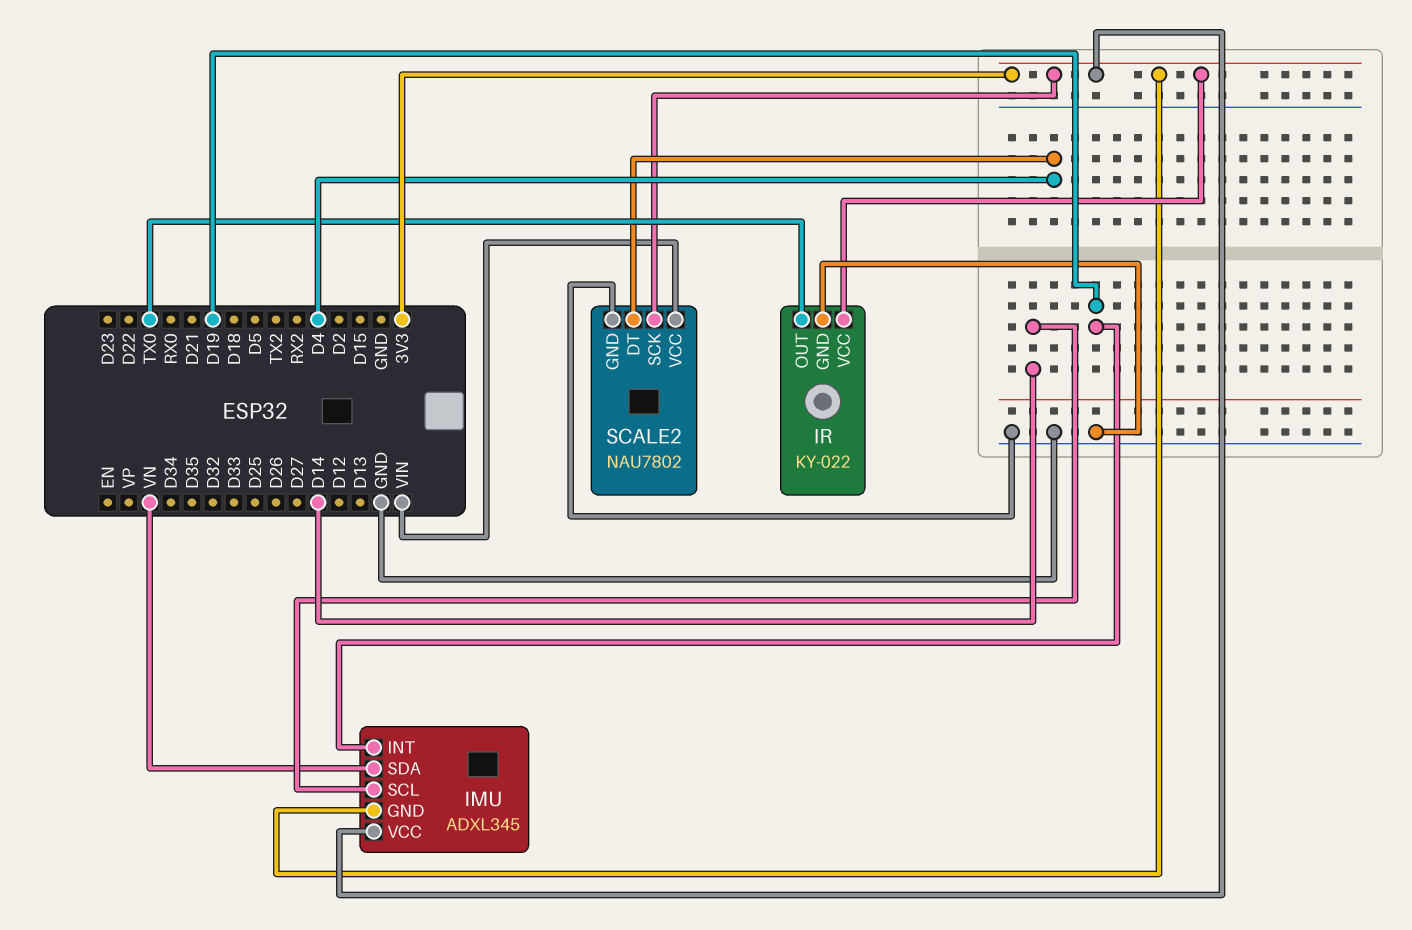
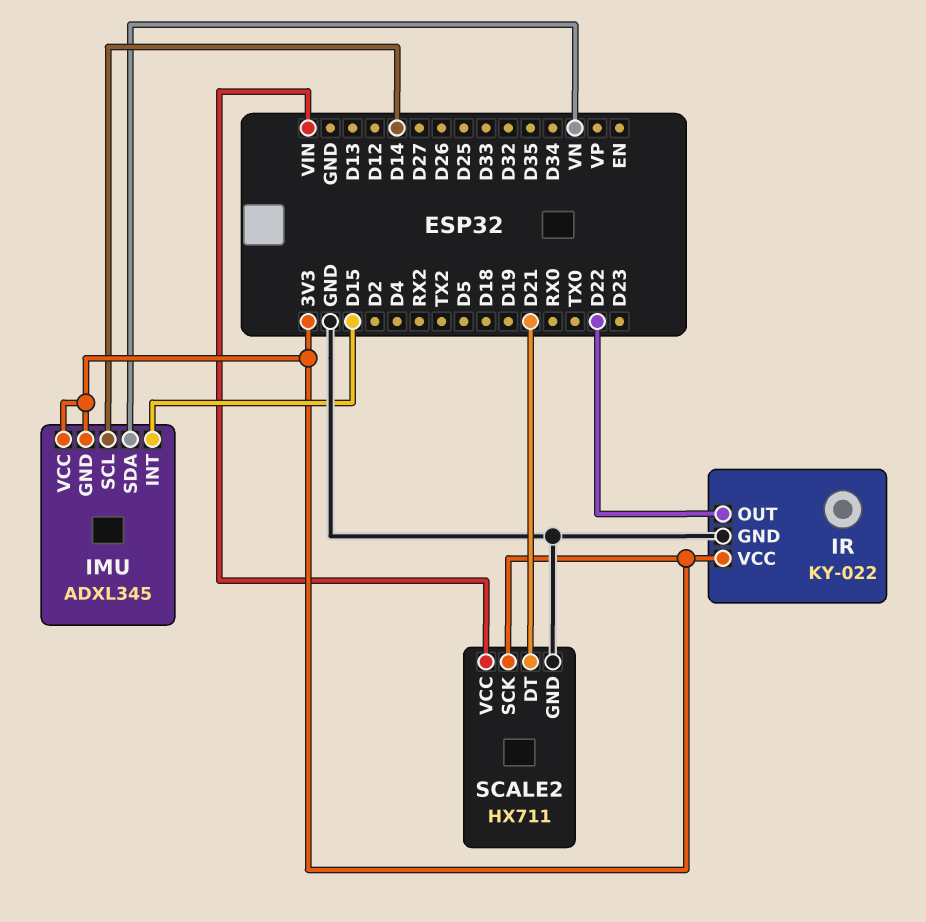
IMU pin INT: D19 -> D15
IR pin OUT: TX0 -> D22
SCALE2: NAU7802 -> HX711
SCALE2 pin DT: D4 -> D21

